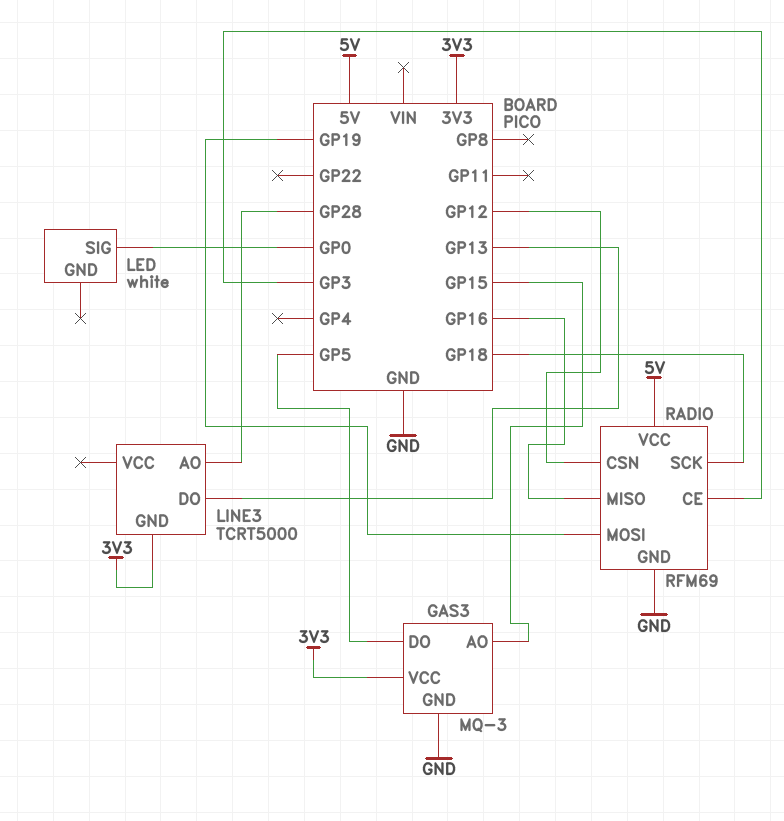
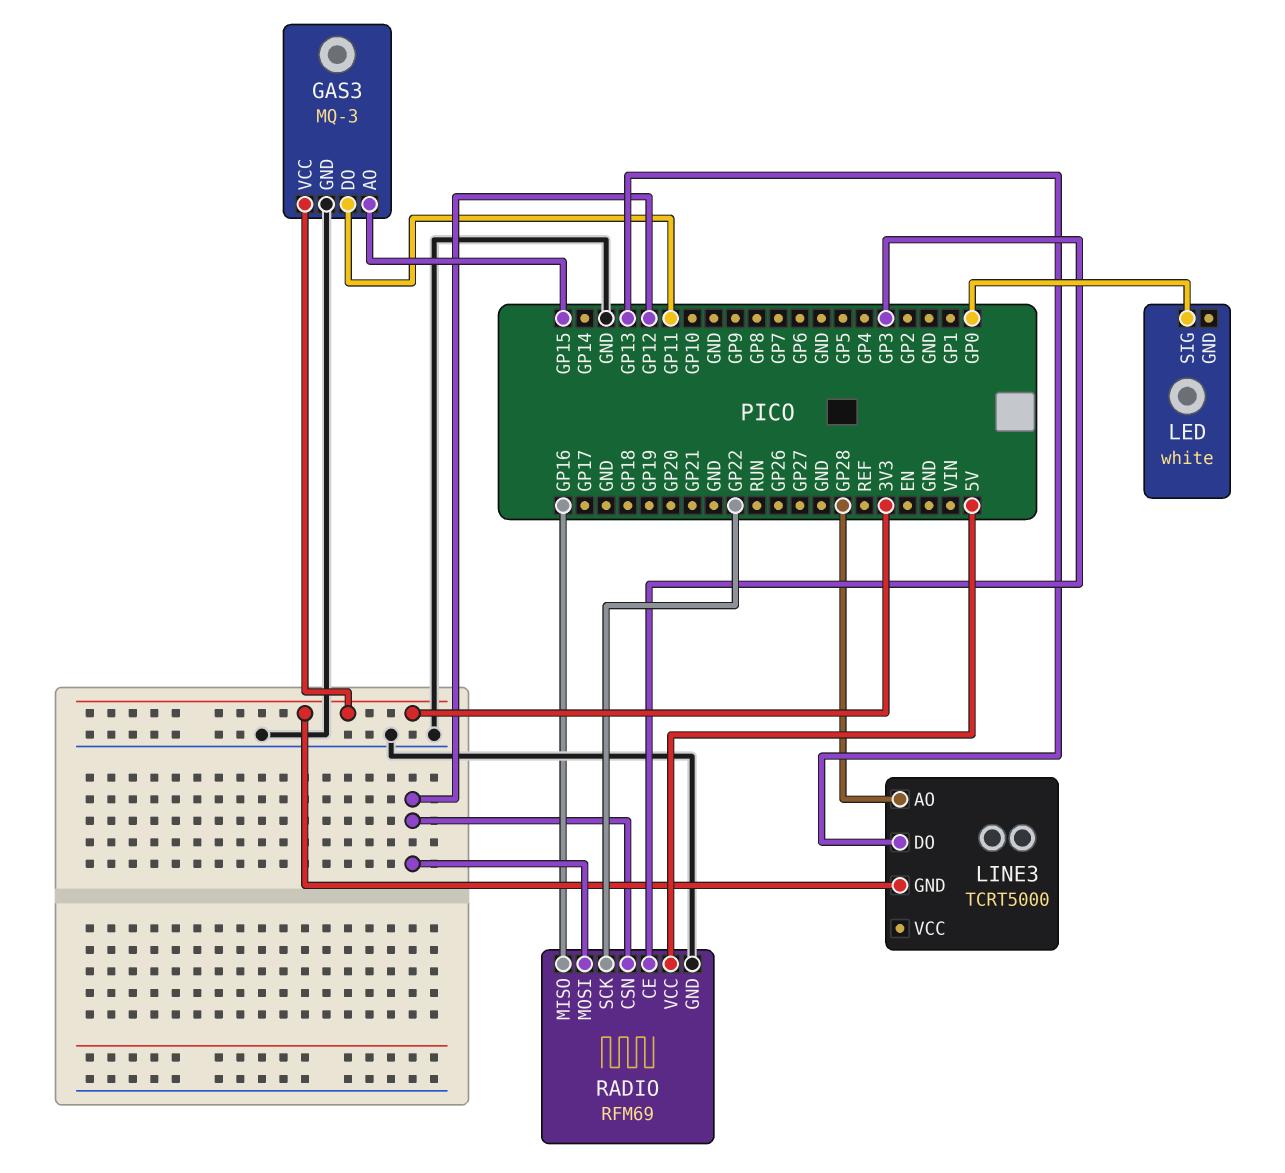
GAS3 pin DO: GP5 -> GP11
RADIO pin MOSI: GP19 -> GP12
RADIO pin SCK: GP18 -> GP22

